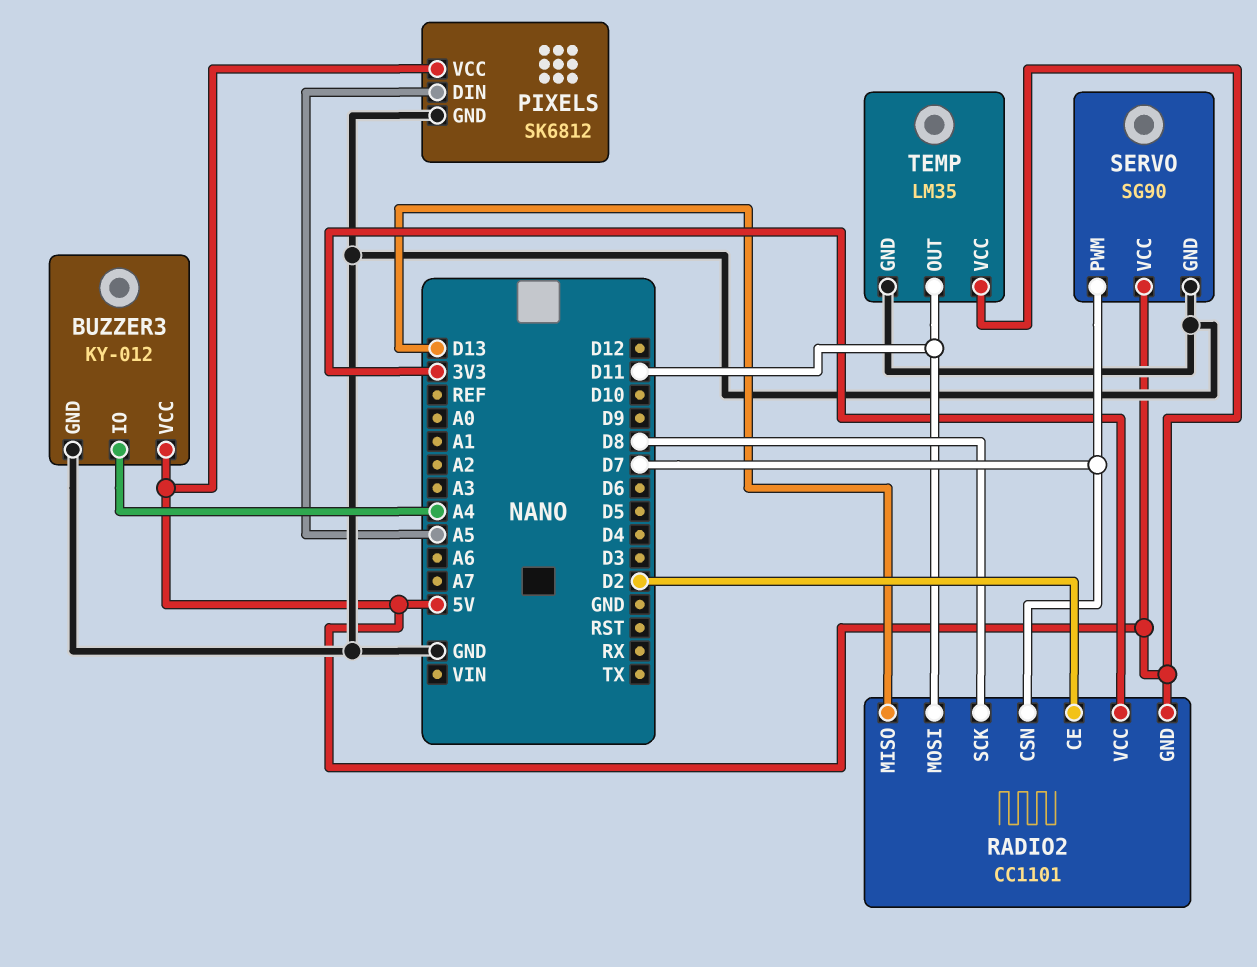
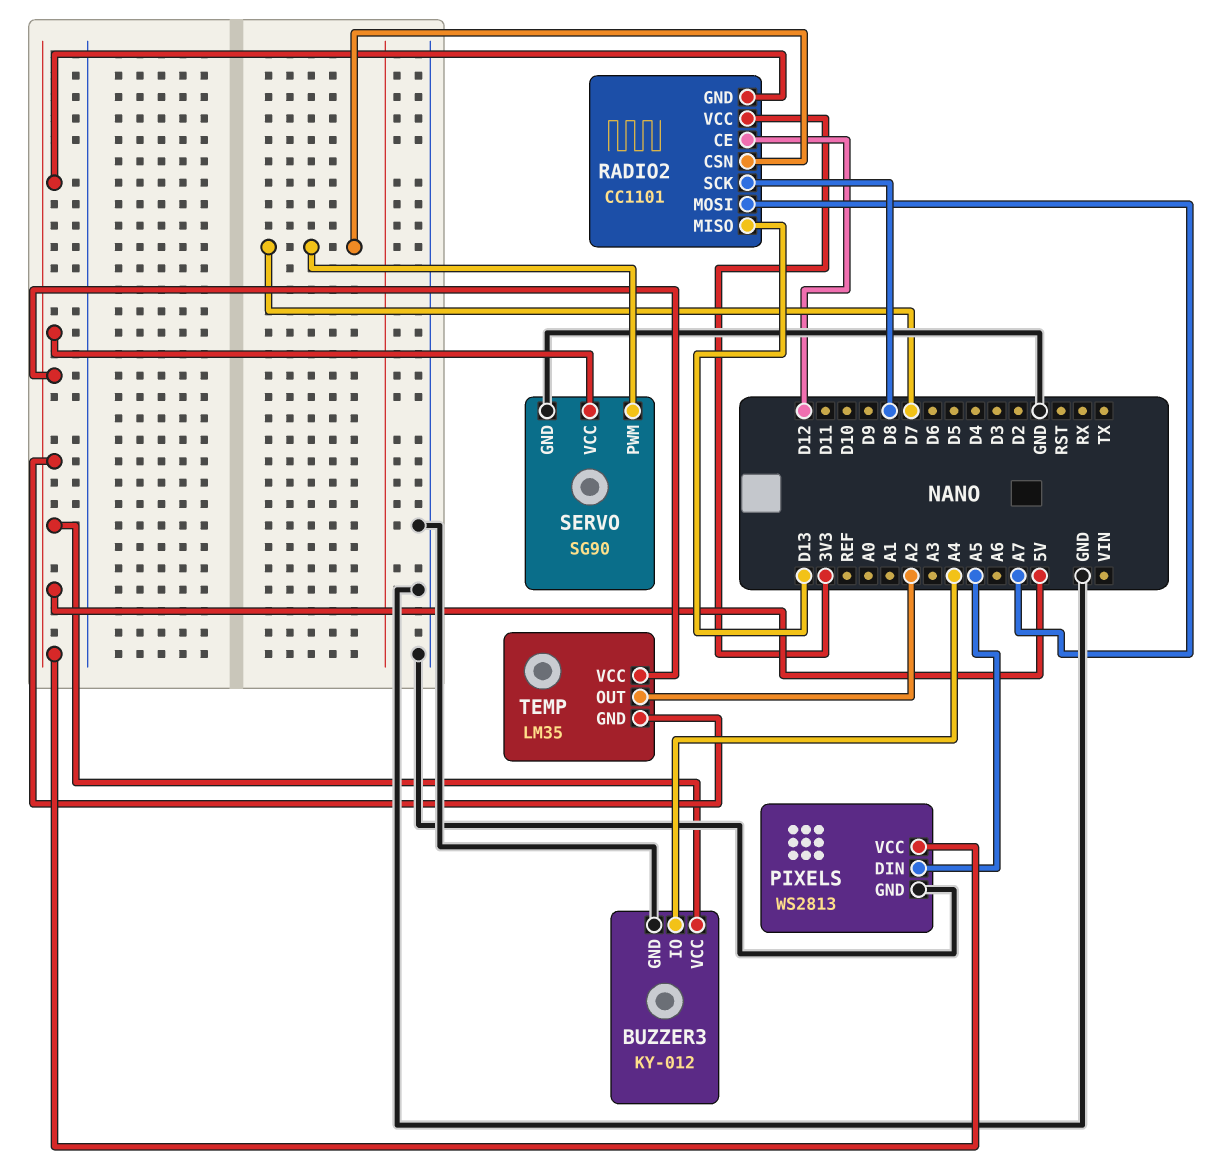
PIXELS: SK6812 -> WS2813
RADIO2 pin CE: D2 -> D12
RADIO2 pin MOSI: D11 -> A7
TEMP pin GND: GND -> 5V
TEMP pin OUT: D11 -> A2

